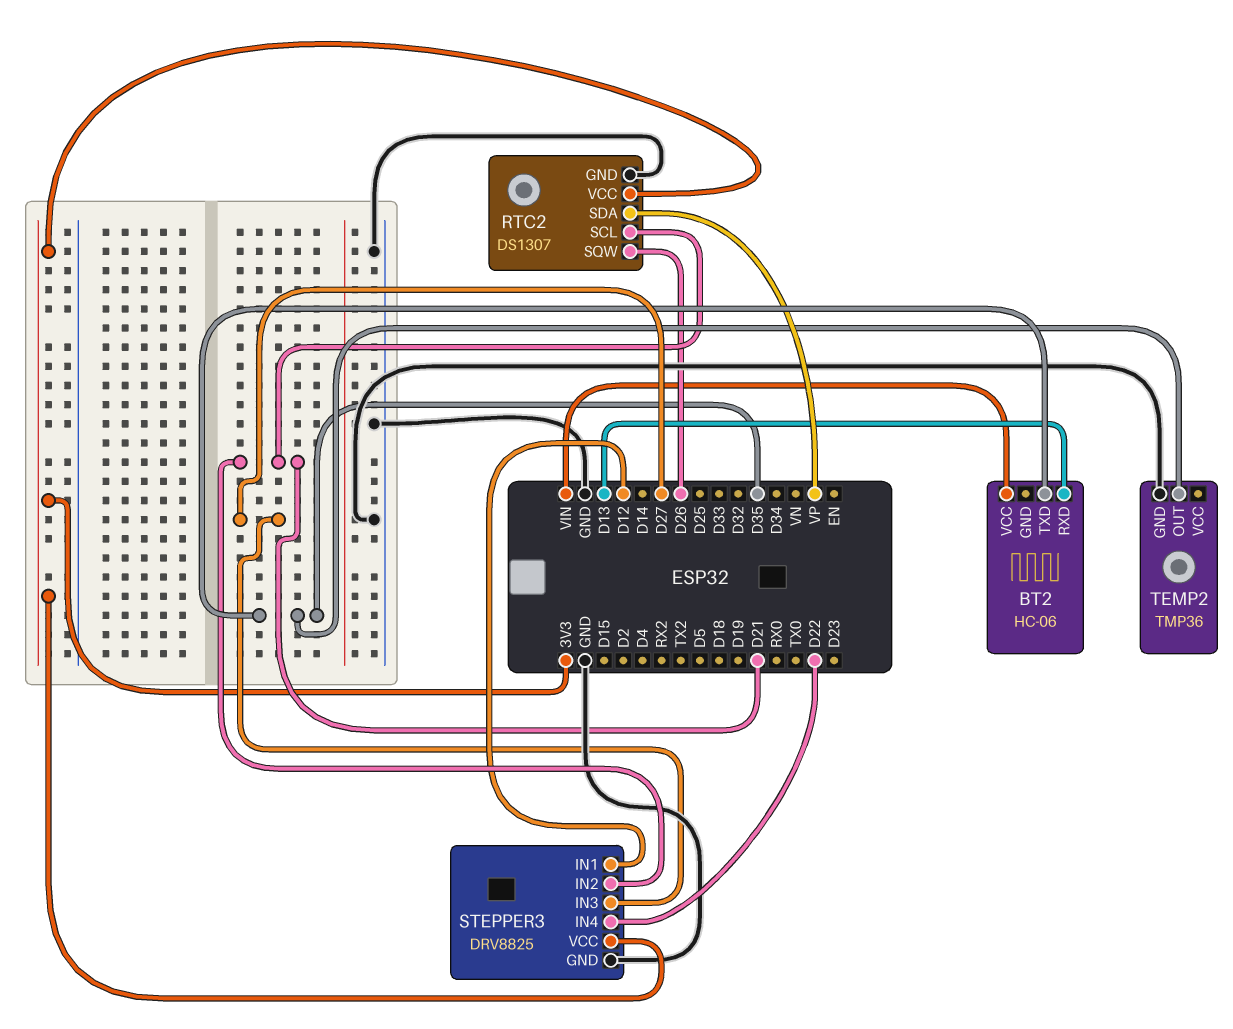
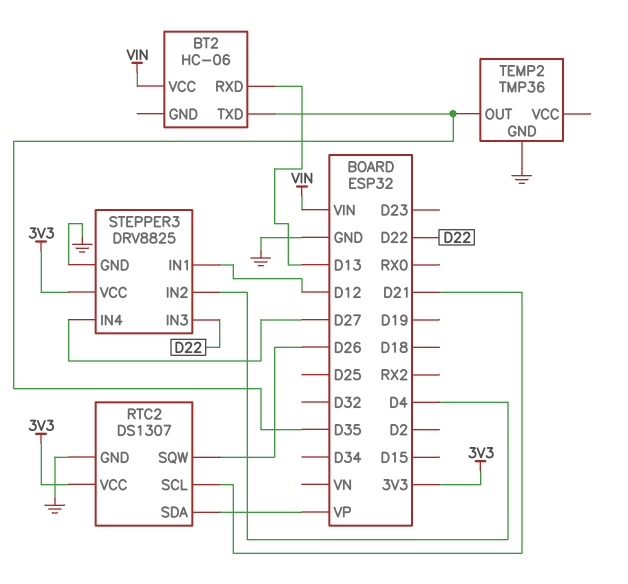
STEPPER3 pin IN2: D21 -> D4
STEPPER3 pin IN3: D27 -> D22
STEPPER3 pin IN4: D22 -> D27

